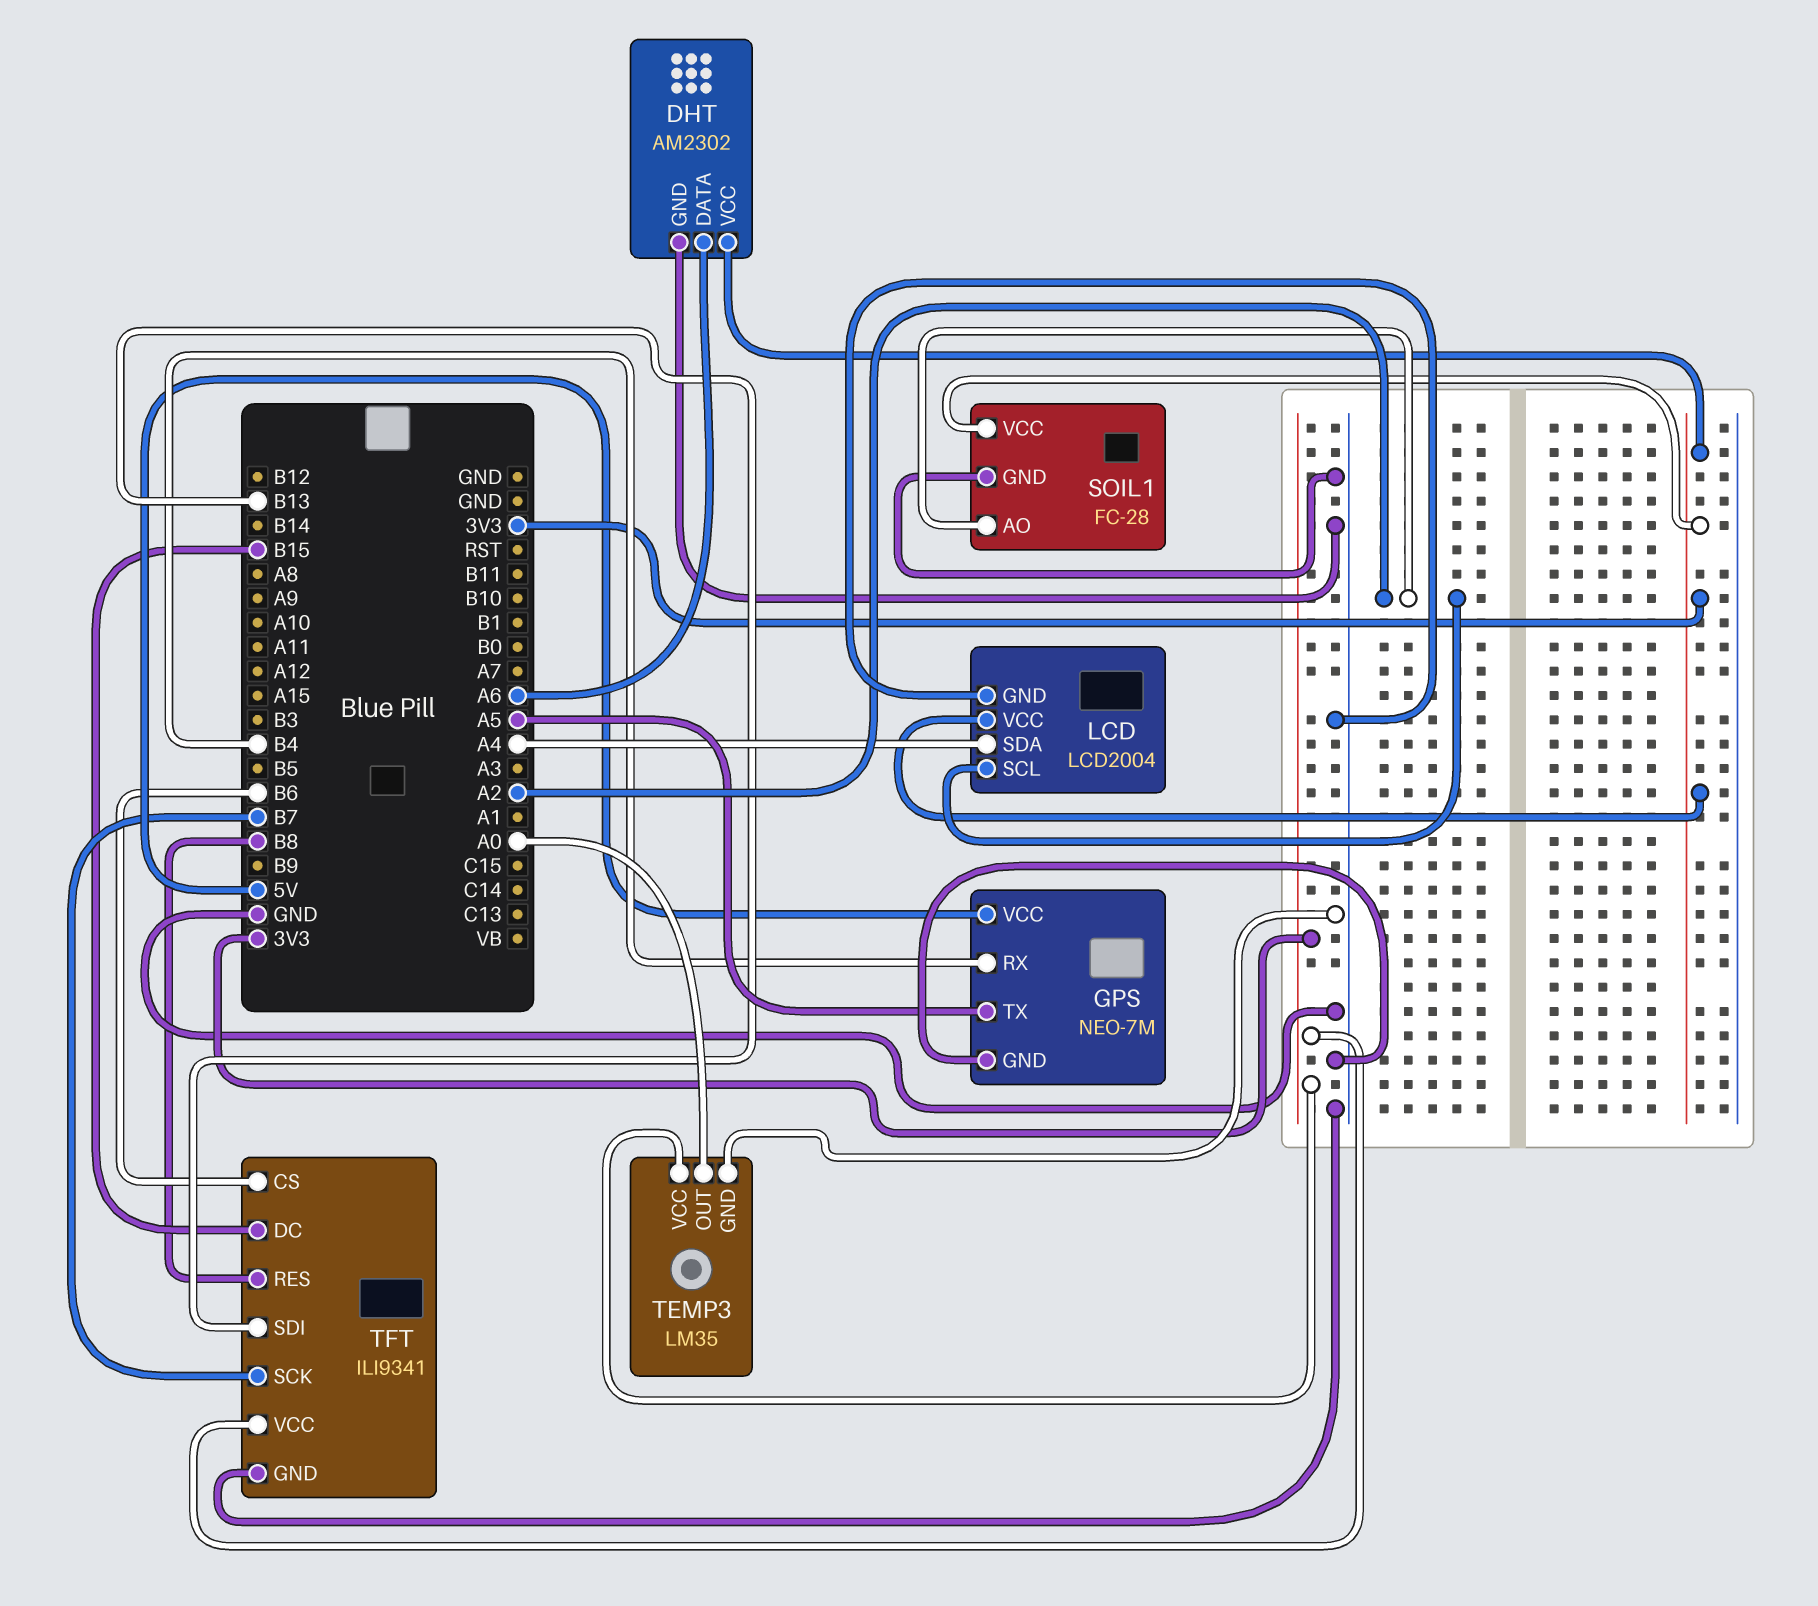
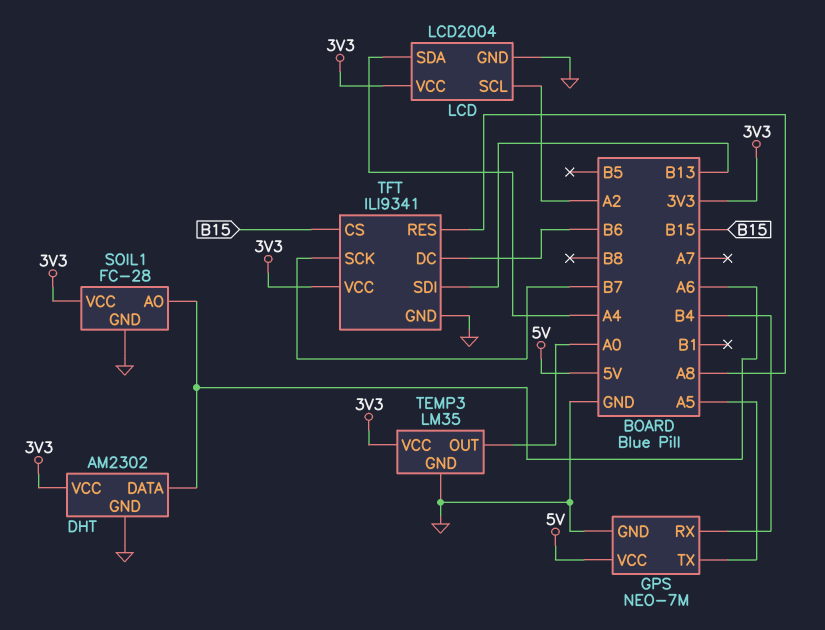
SOIL1 pin AO: A2 -> A6
TFT pin CS: B6 -> B15
TFT pin DC: B15 -> B6
TFT pin RES: B8 -> A8

